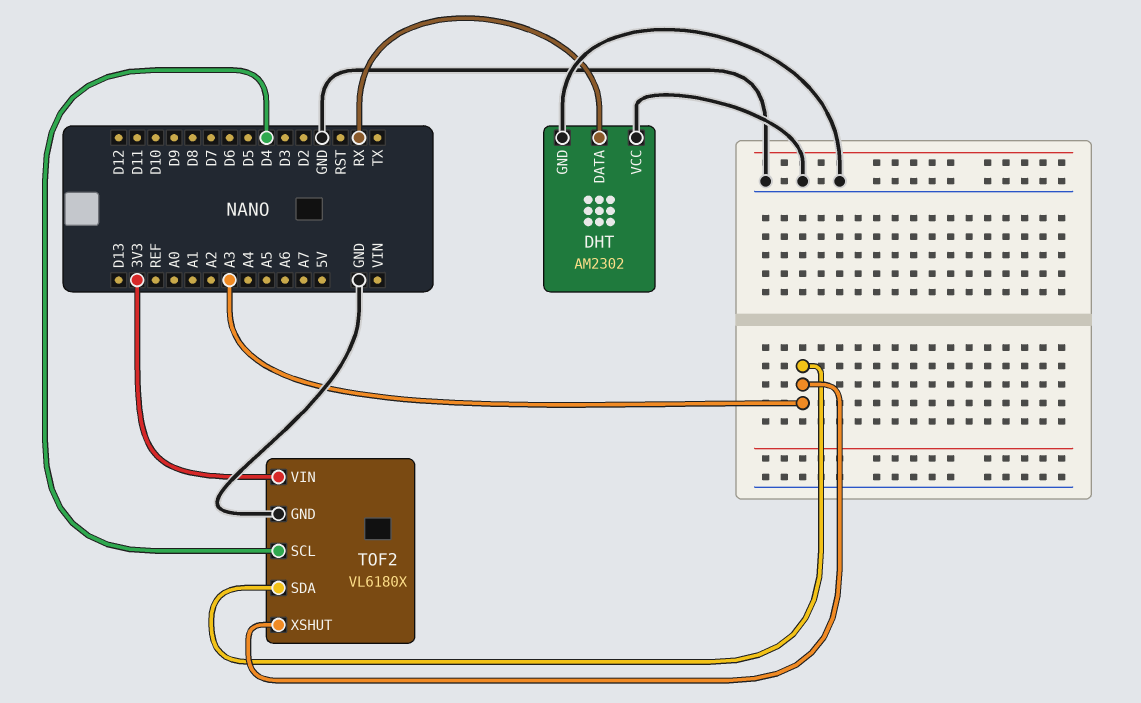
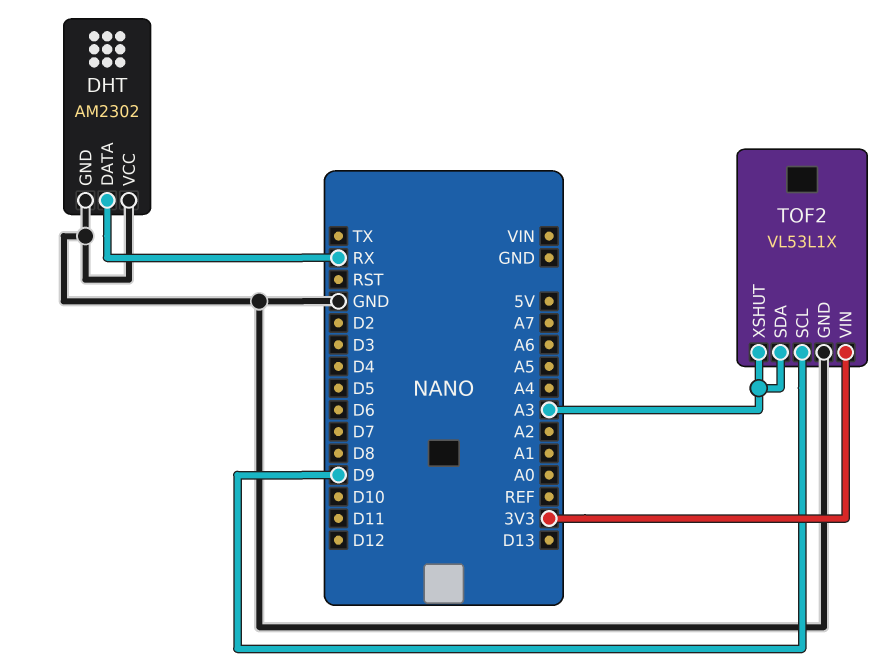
TOF2: VL6180X -> VL53L1X
TOF2 pin SCL: D4 -> D9

